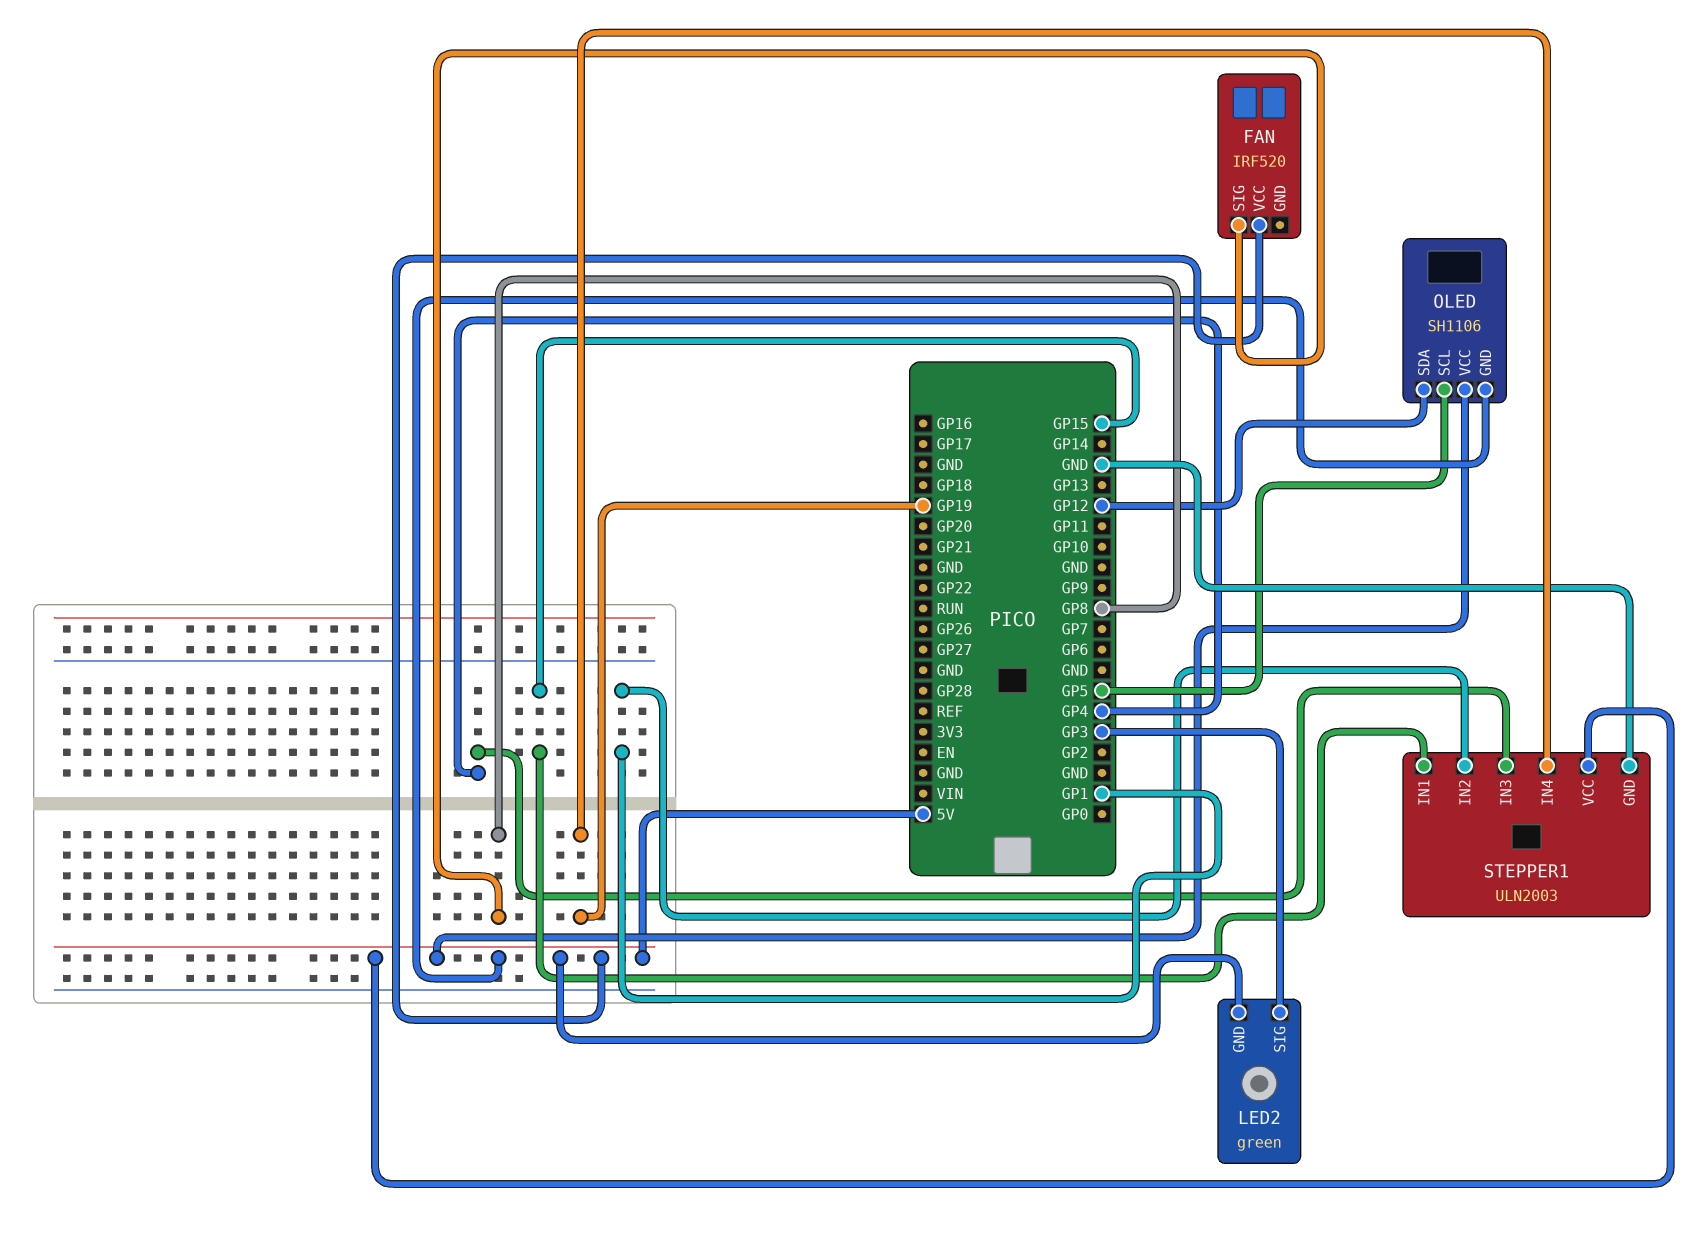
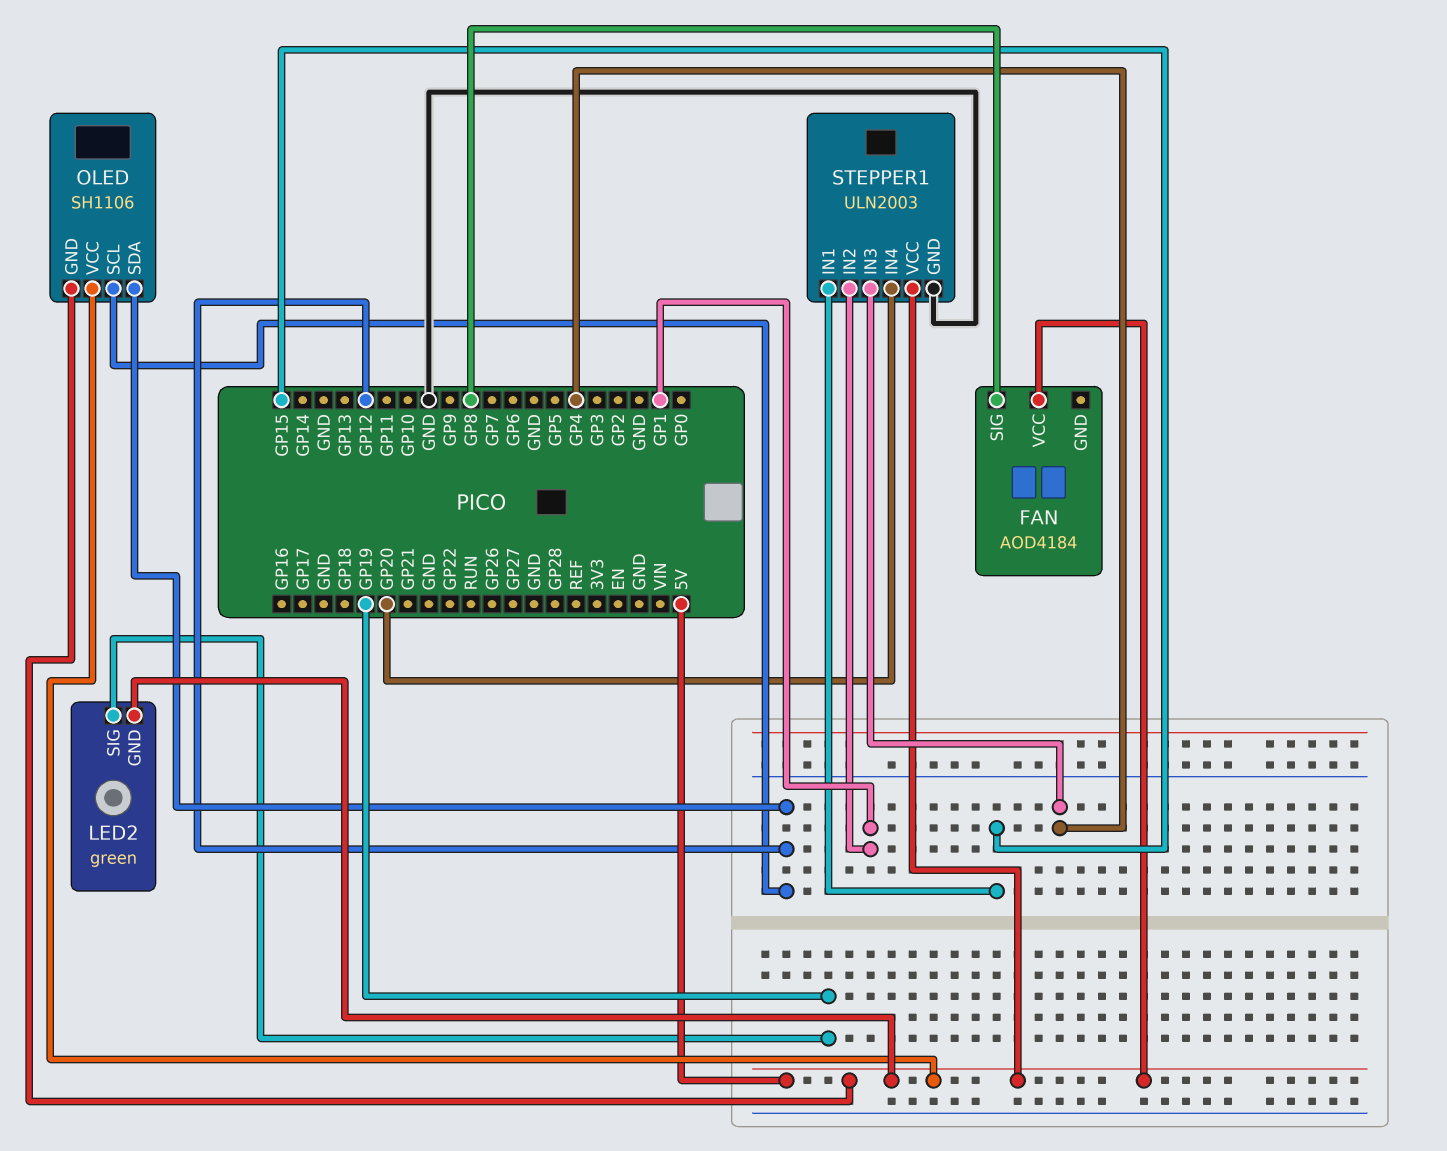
FAN: IRF520 -> AOD4184
LED2 pin SIG: GP3 -> GP19
OLED pin SCL: GP5 -> GP12
STEPPER1 pin IN4: GP19 -> GP20

